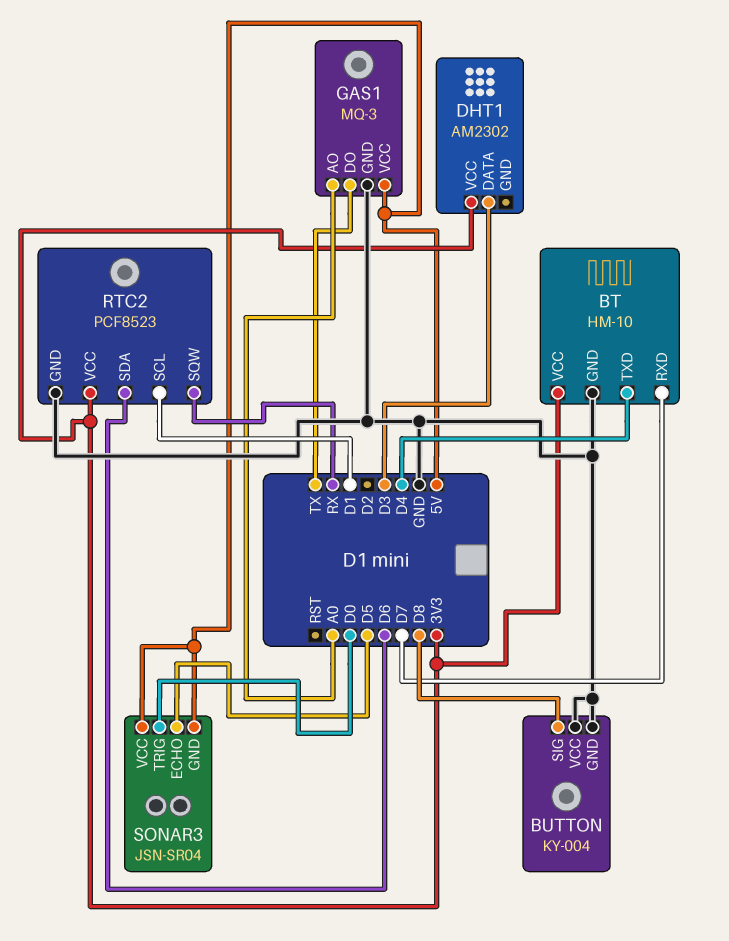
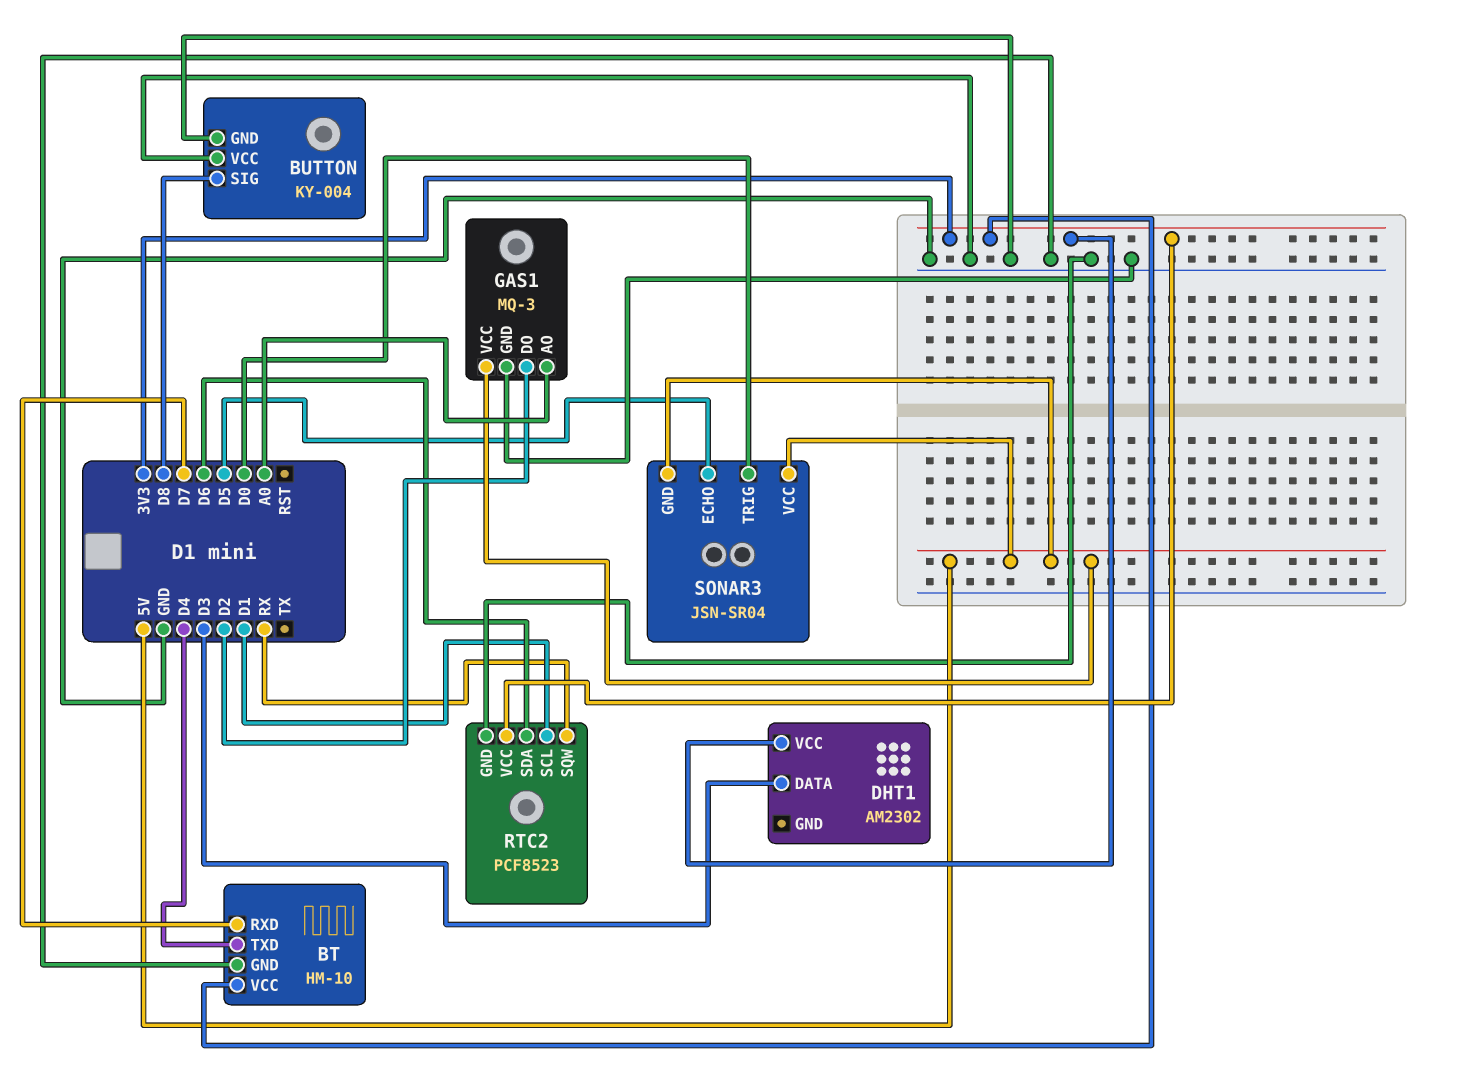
GAS1 pin DO: TX -> D2

